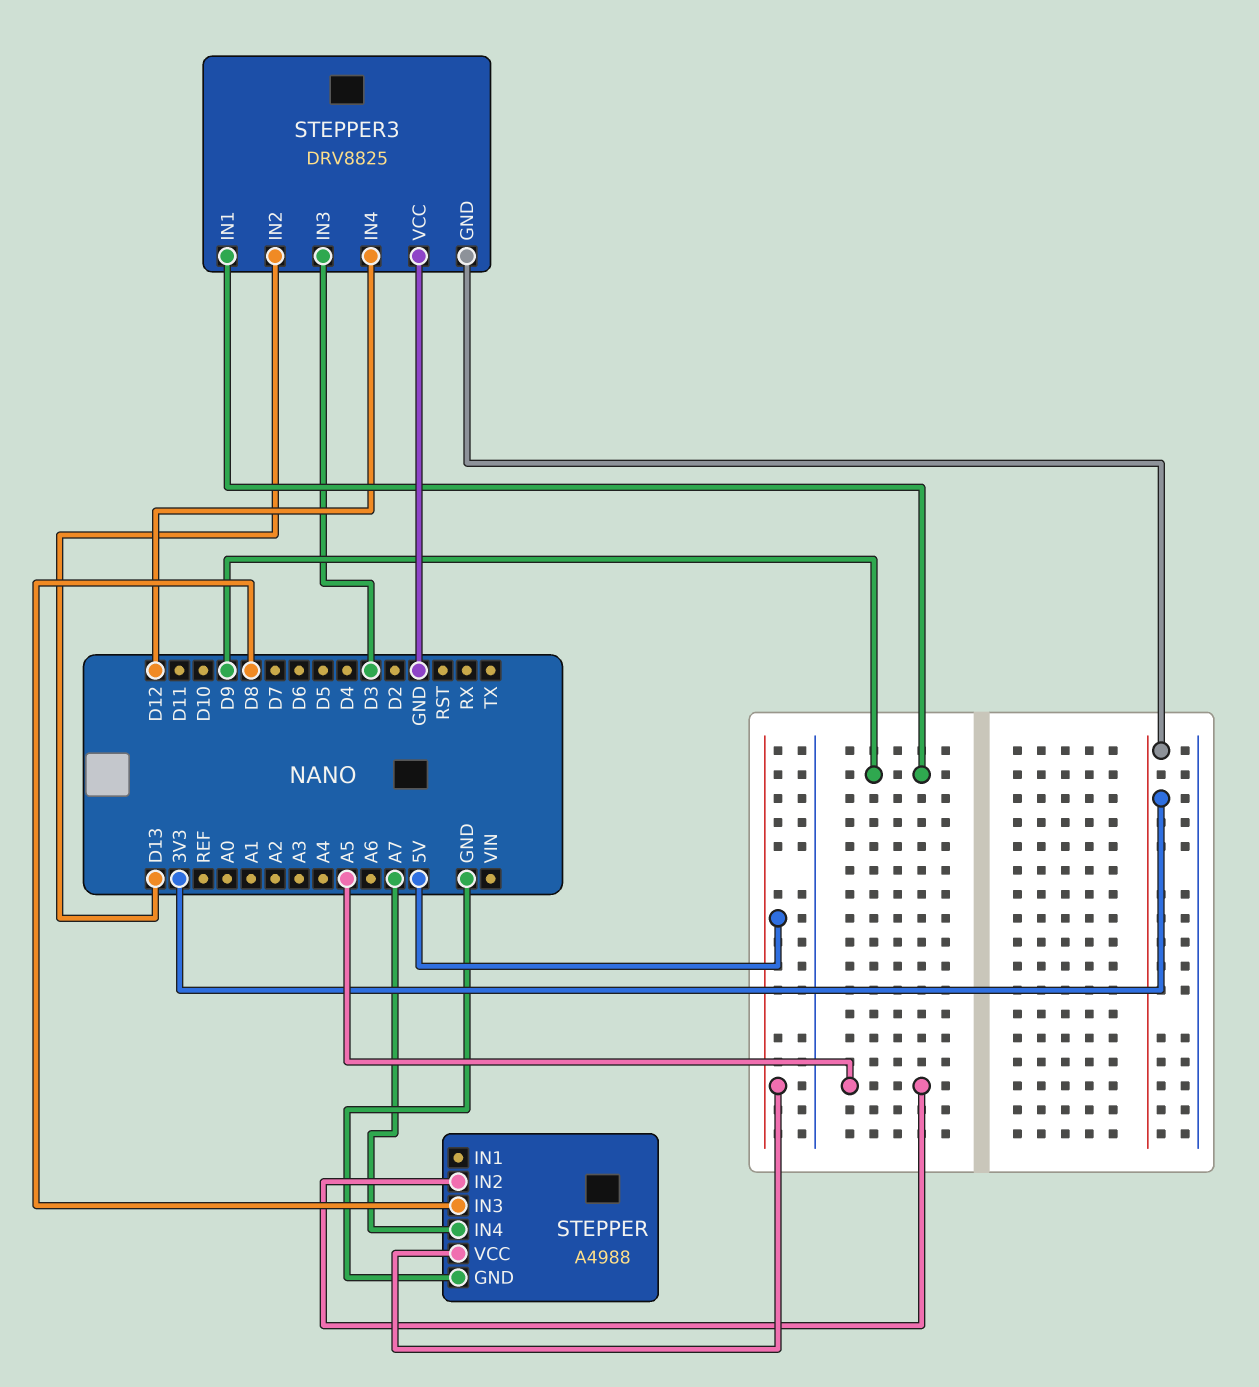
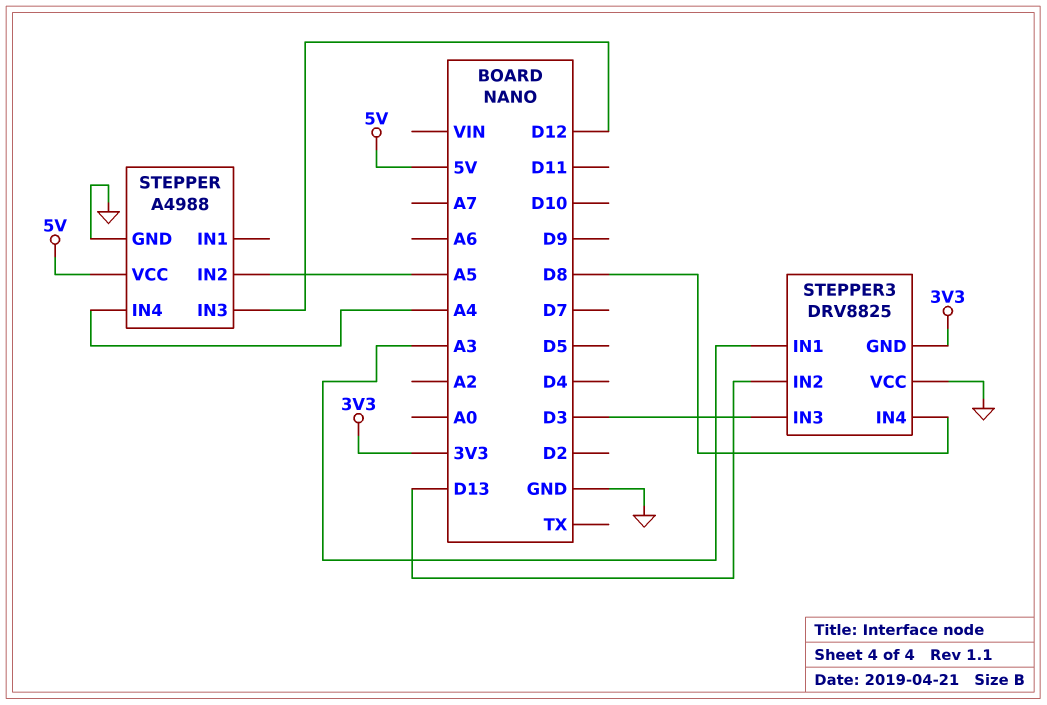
STEPPER pin IN3: D8 -> D12
STEPPER pin IN4: A7 -> A4
STEPPER3 pin IN1: D9 -> A3
STEPPER3 pin IN4: D12 -> D8

